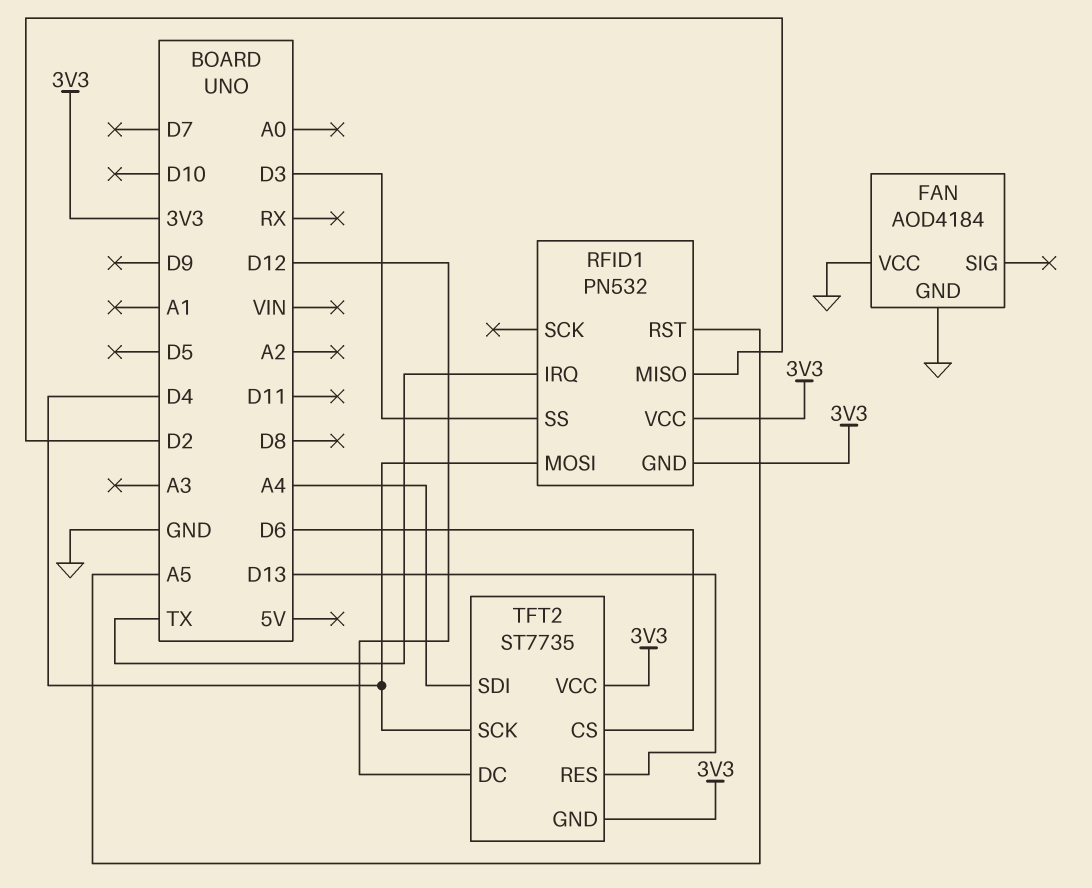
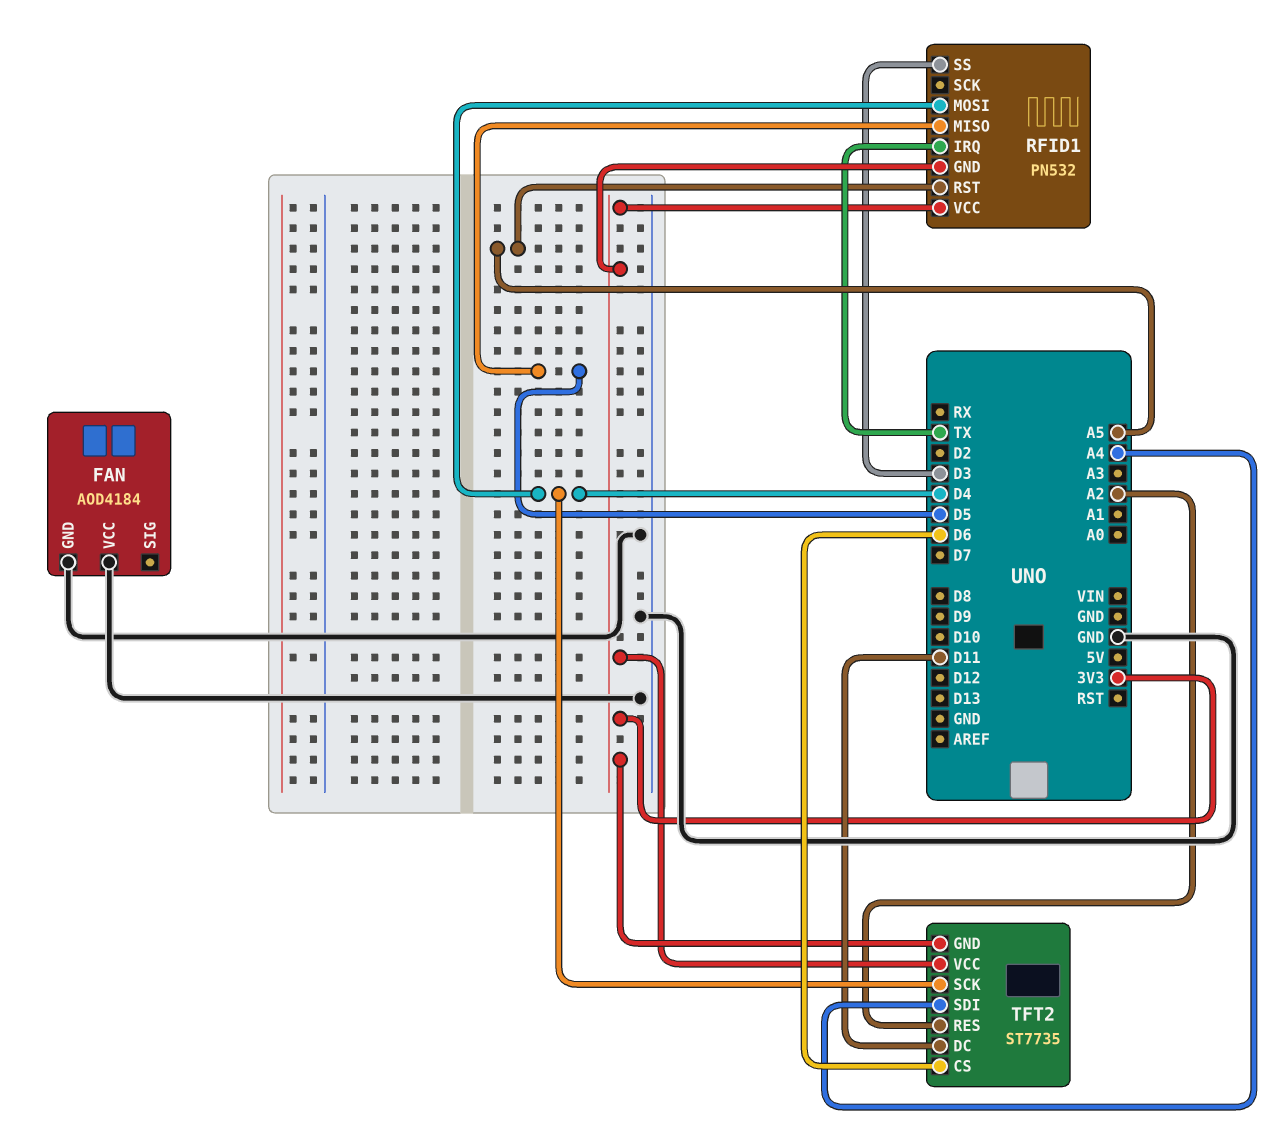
RFID1 pin MISO: D2 -> D5
TFT2 pin DC: D12 -> D11
TFT2 pin RES: D13 -> A2

